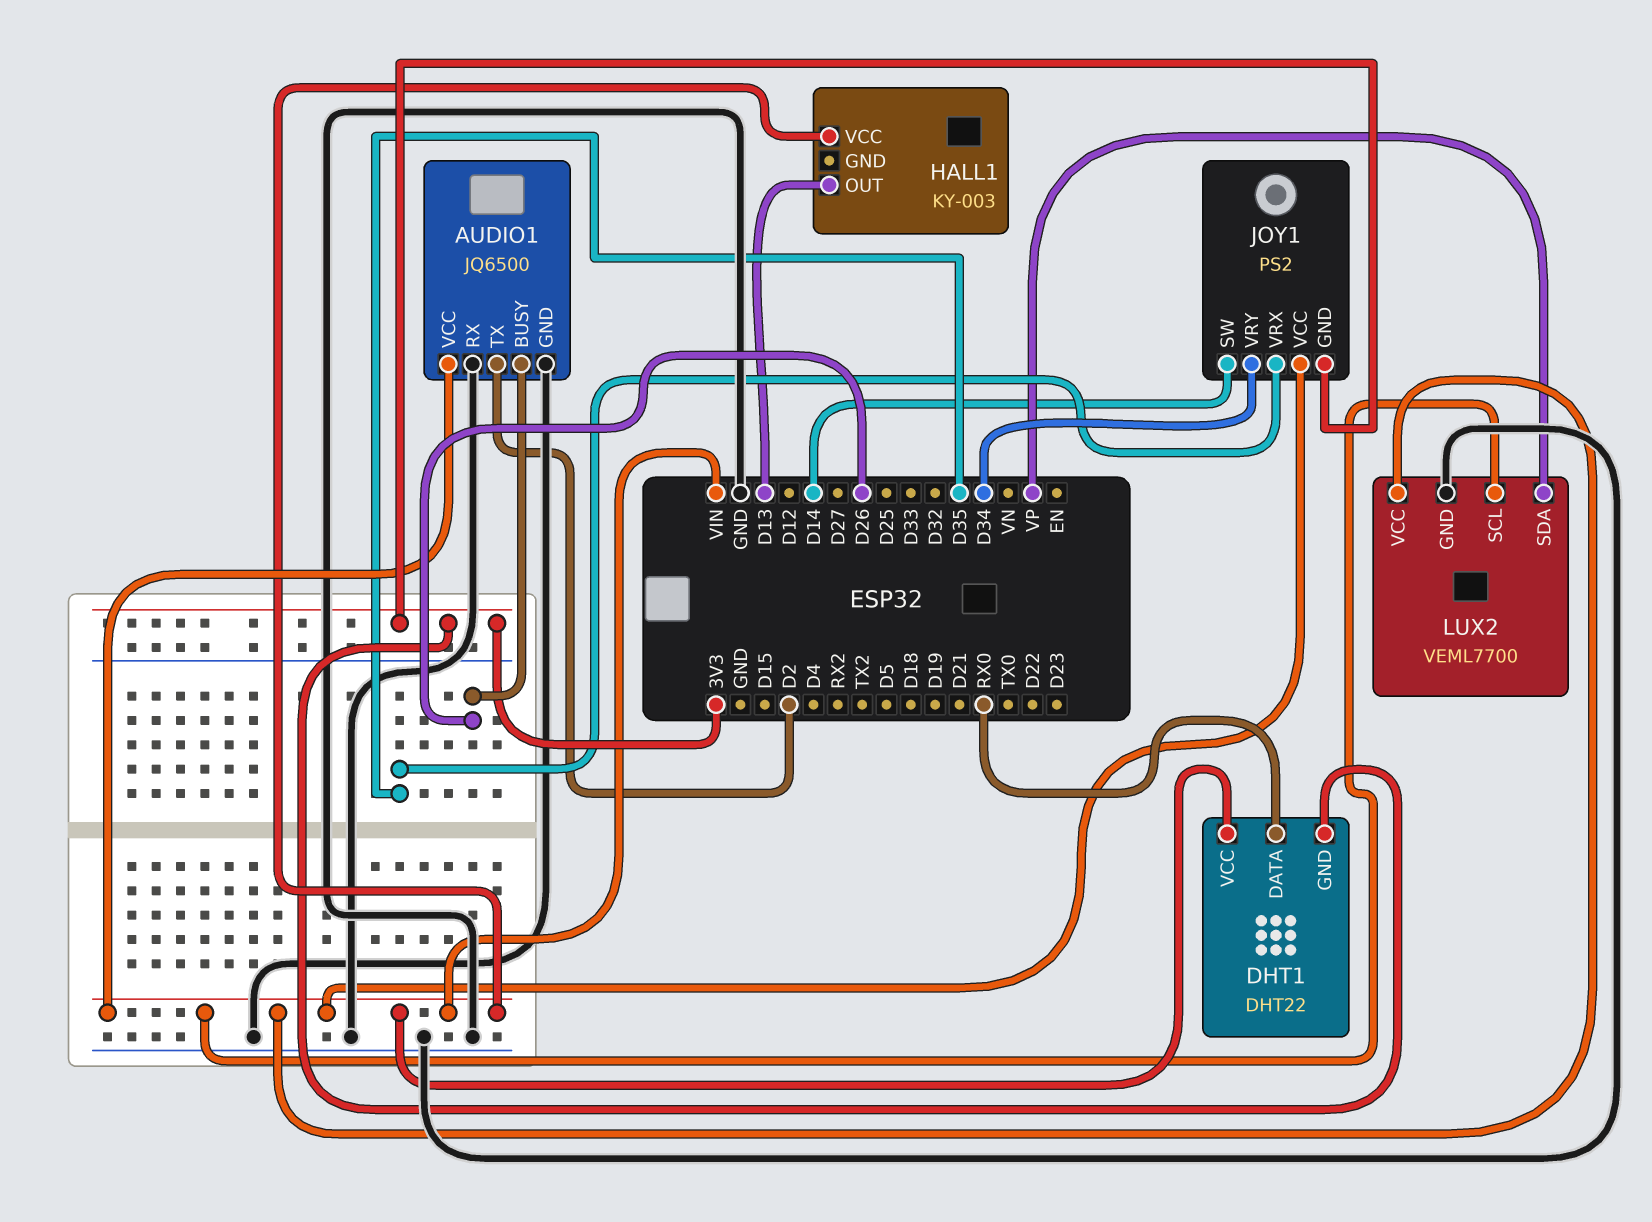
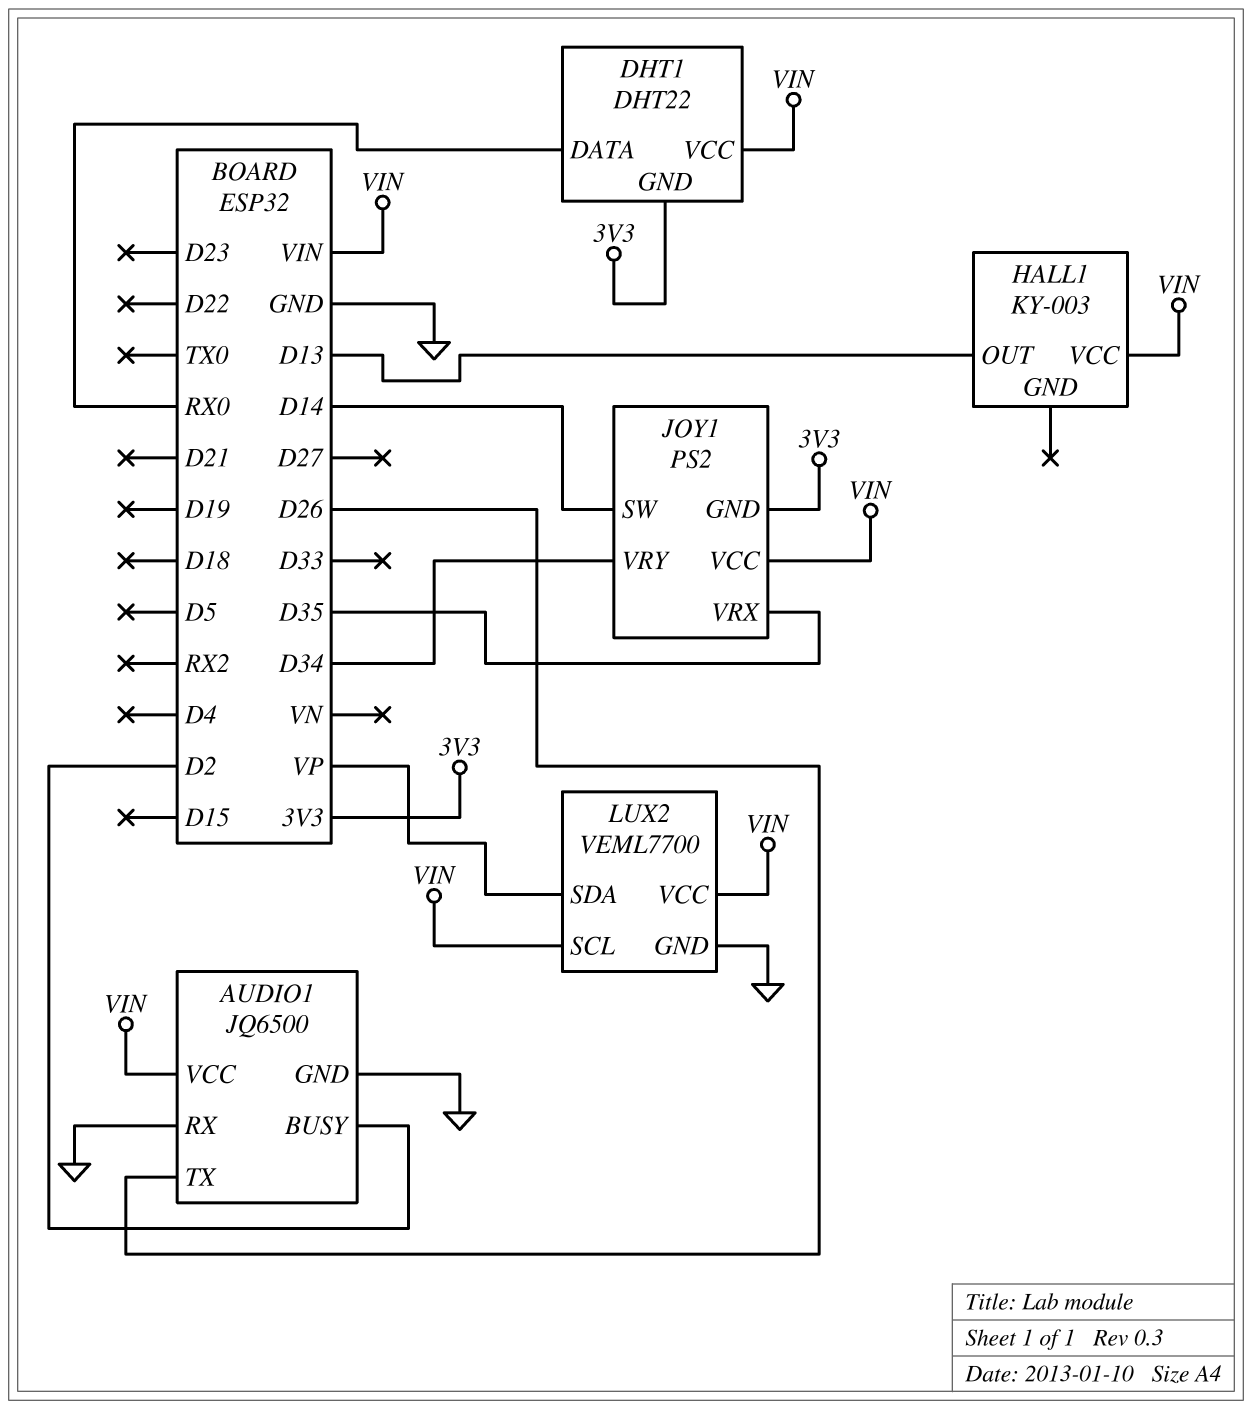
AUDIO1 pin BUSY: D26 -> D2
AUDIO1 pin TX: D2 -> D26

